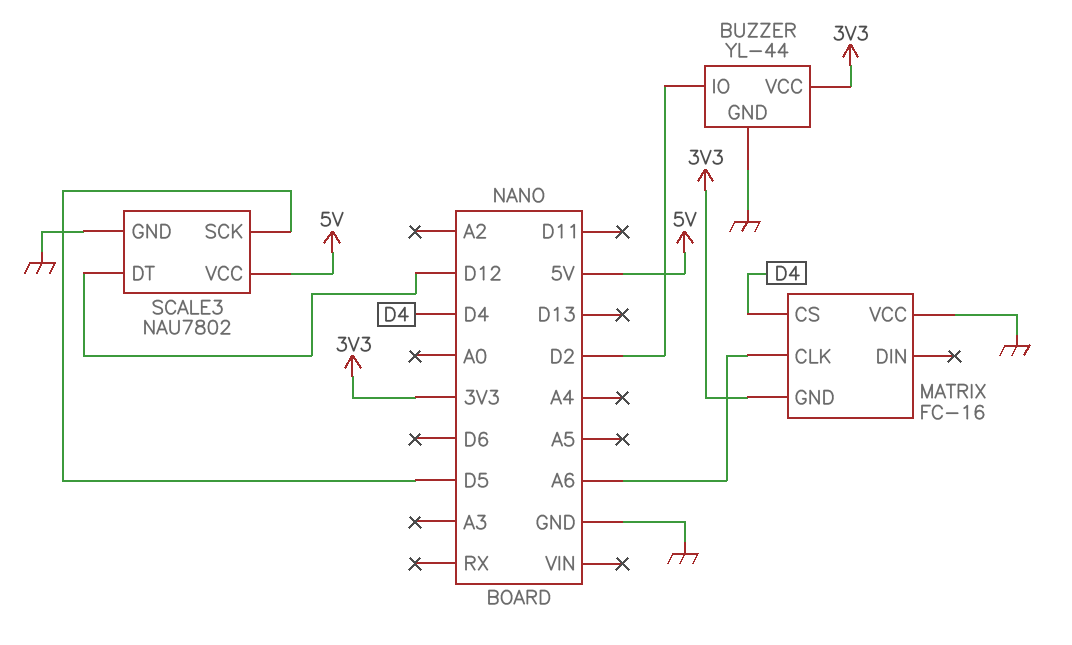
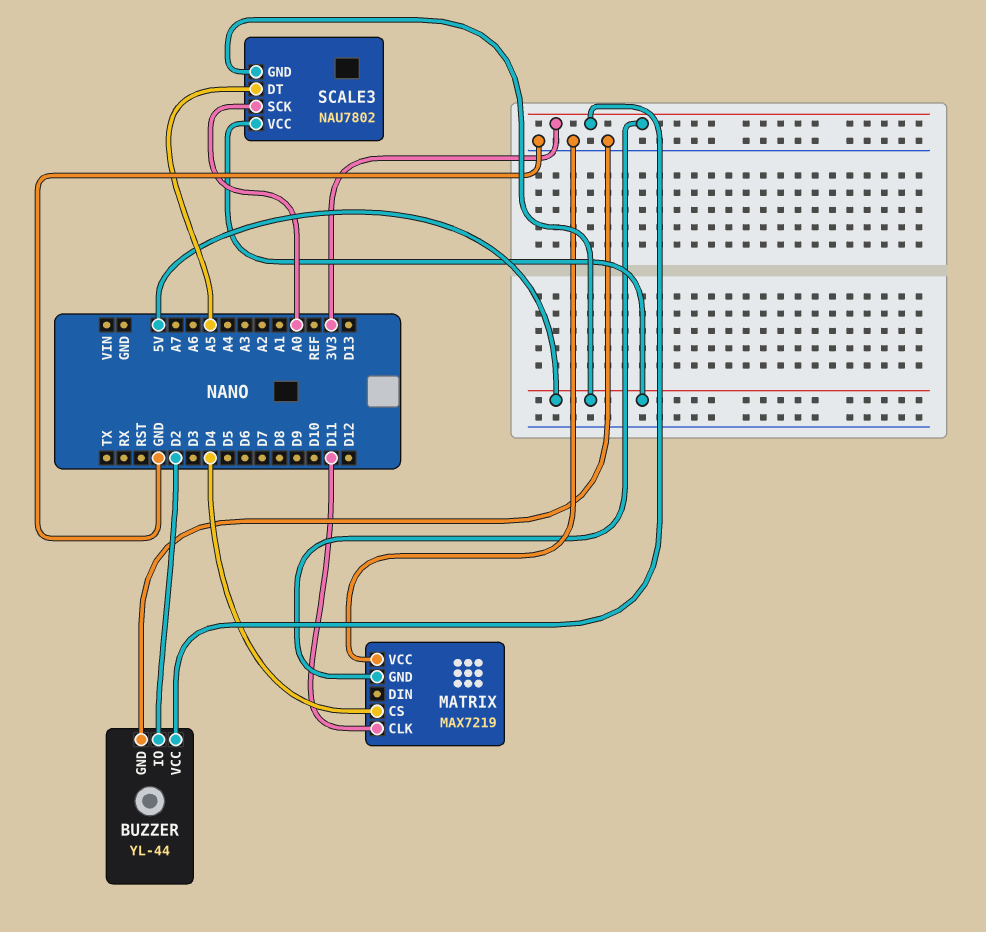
MATRIX: FC-16 -> MAX7219
MATRIX pin CLK: A6 -> D11
SCALE3 pin DT: D12 -> A5
SCALE3 pin GND: GND -> 5V
SCALE3 pin SCK: D5 -> A0

